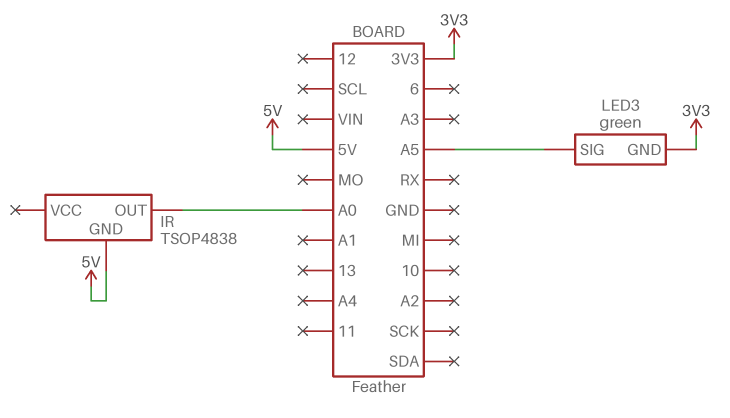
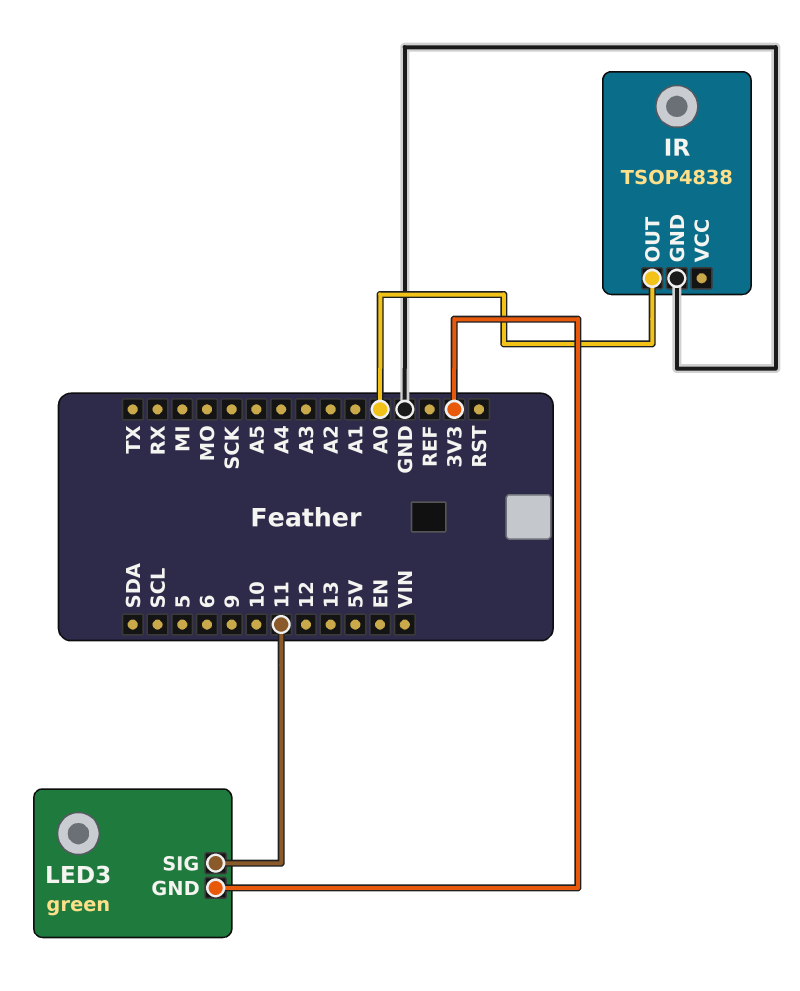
IR pin GND: 5V -> GND
LED3 pin SIG: A5 -> 11

